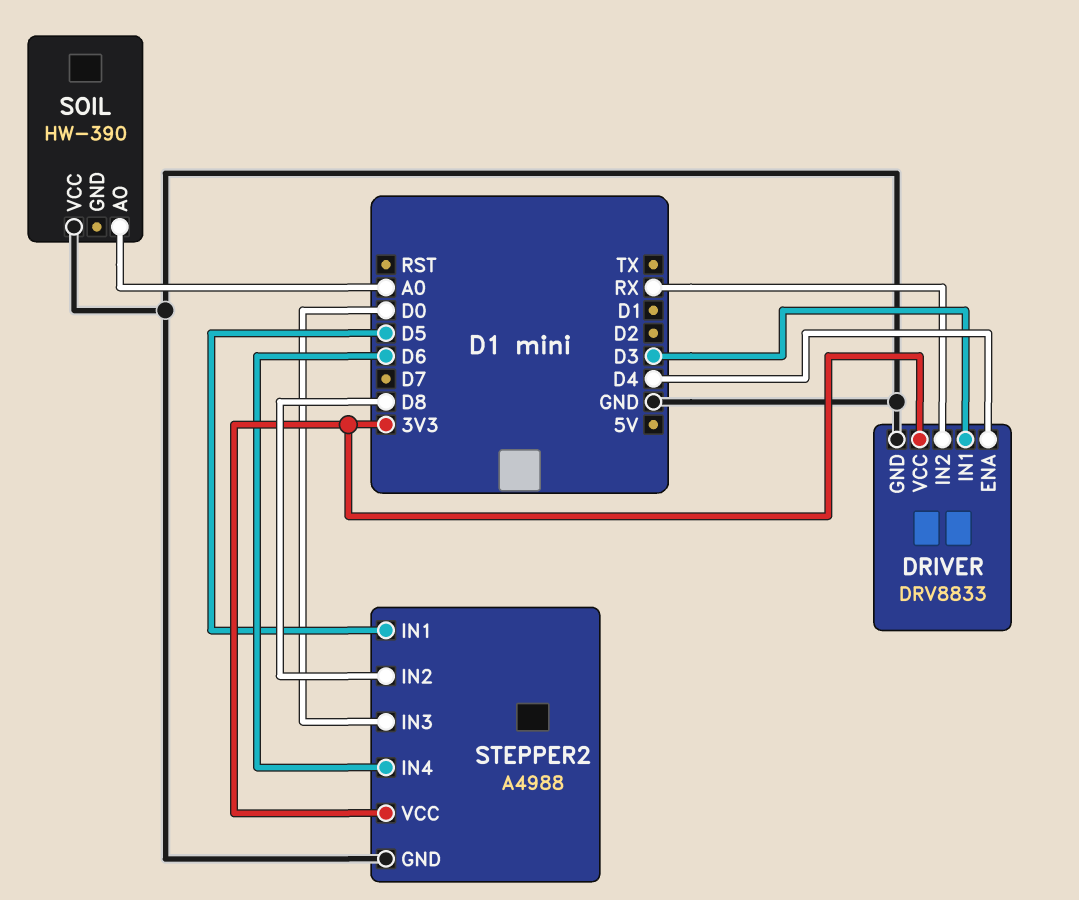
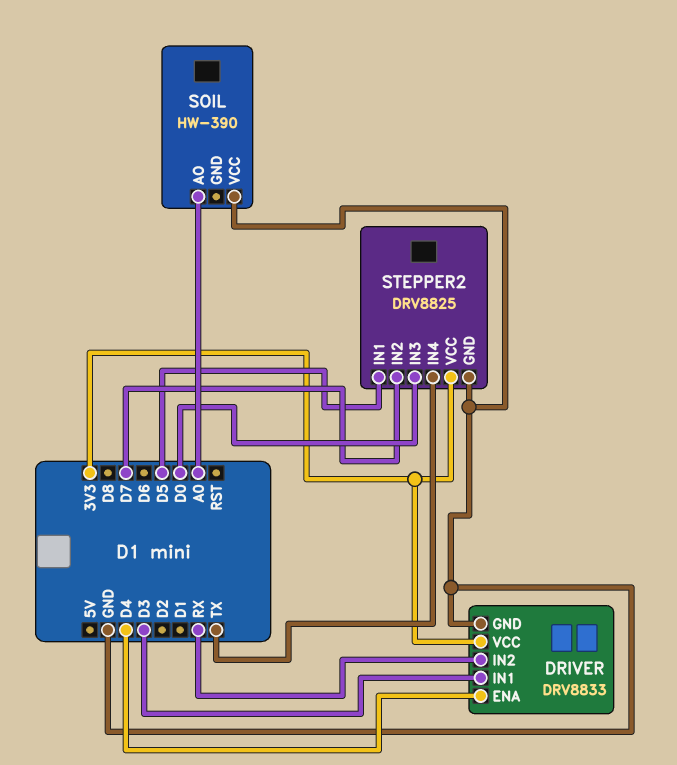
STEPPER2: A4988 -> DRV8825
STEPPER2 pin IN2: D8 -> D7
STEPPER2 pin IN4: D6 -> TX

